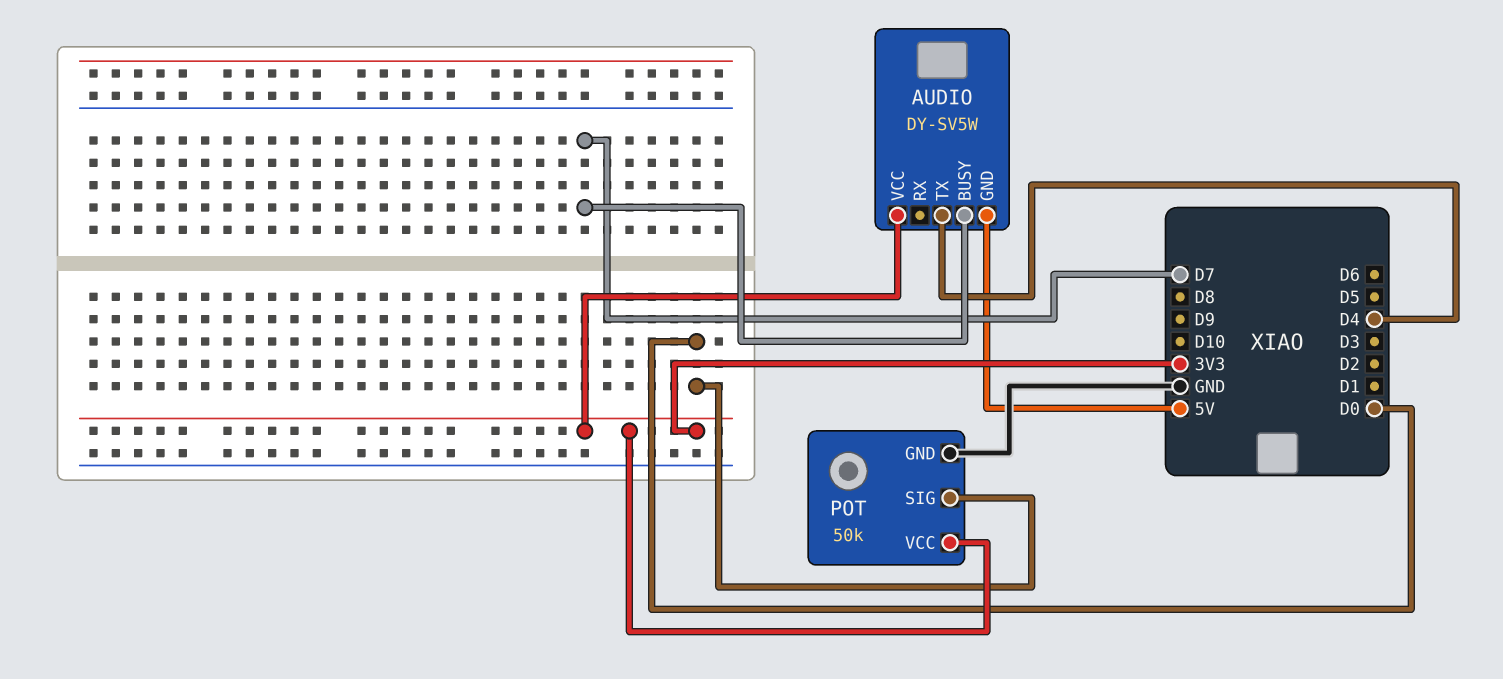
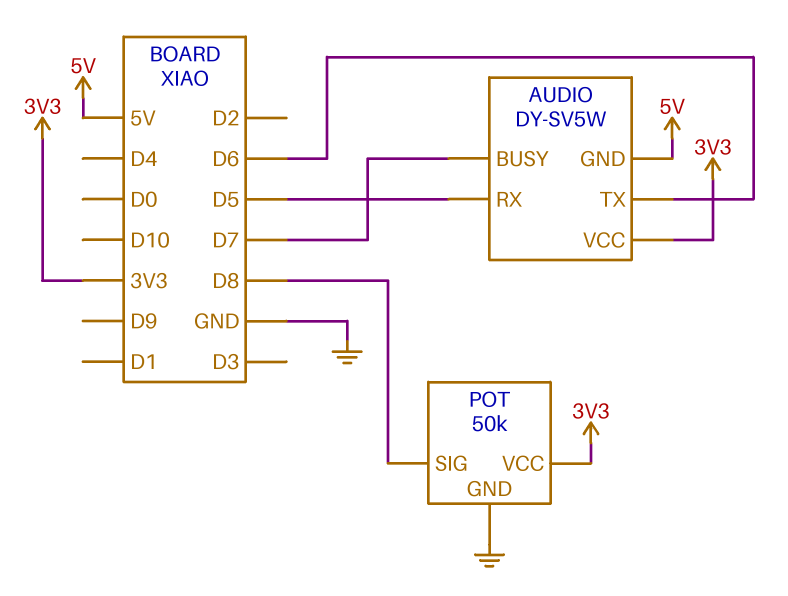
AUDIO pin RX: none -> D5
AUDIO pin TX: D4 -> D6
POT pin SIG: D0 -> D8

